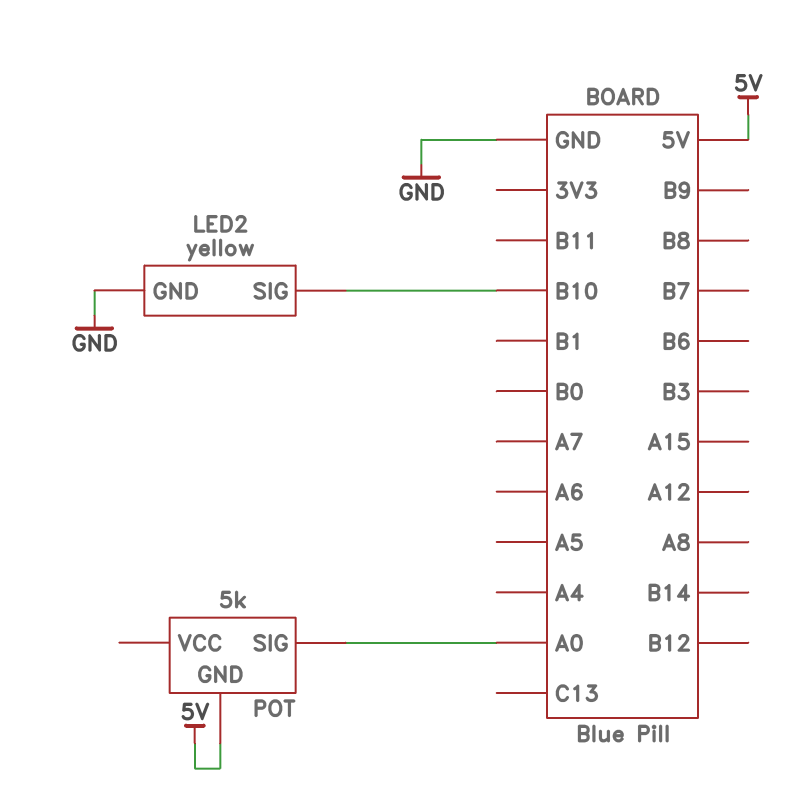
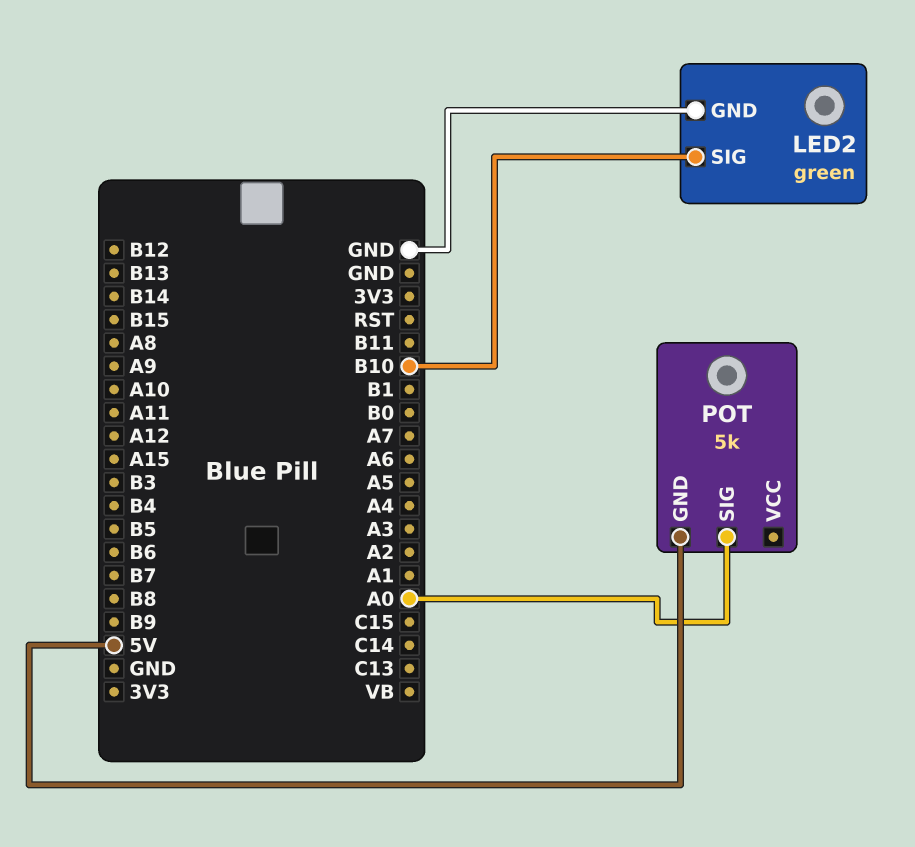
LED2: yellow -> green

